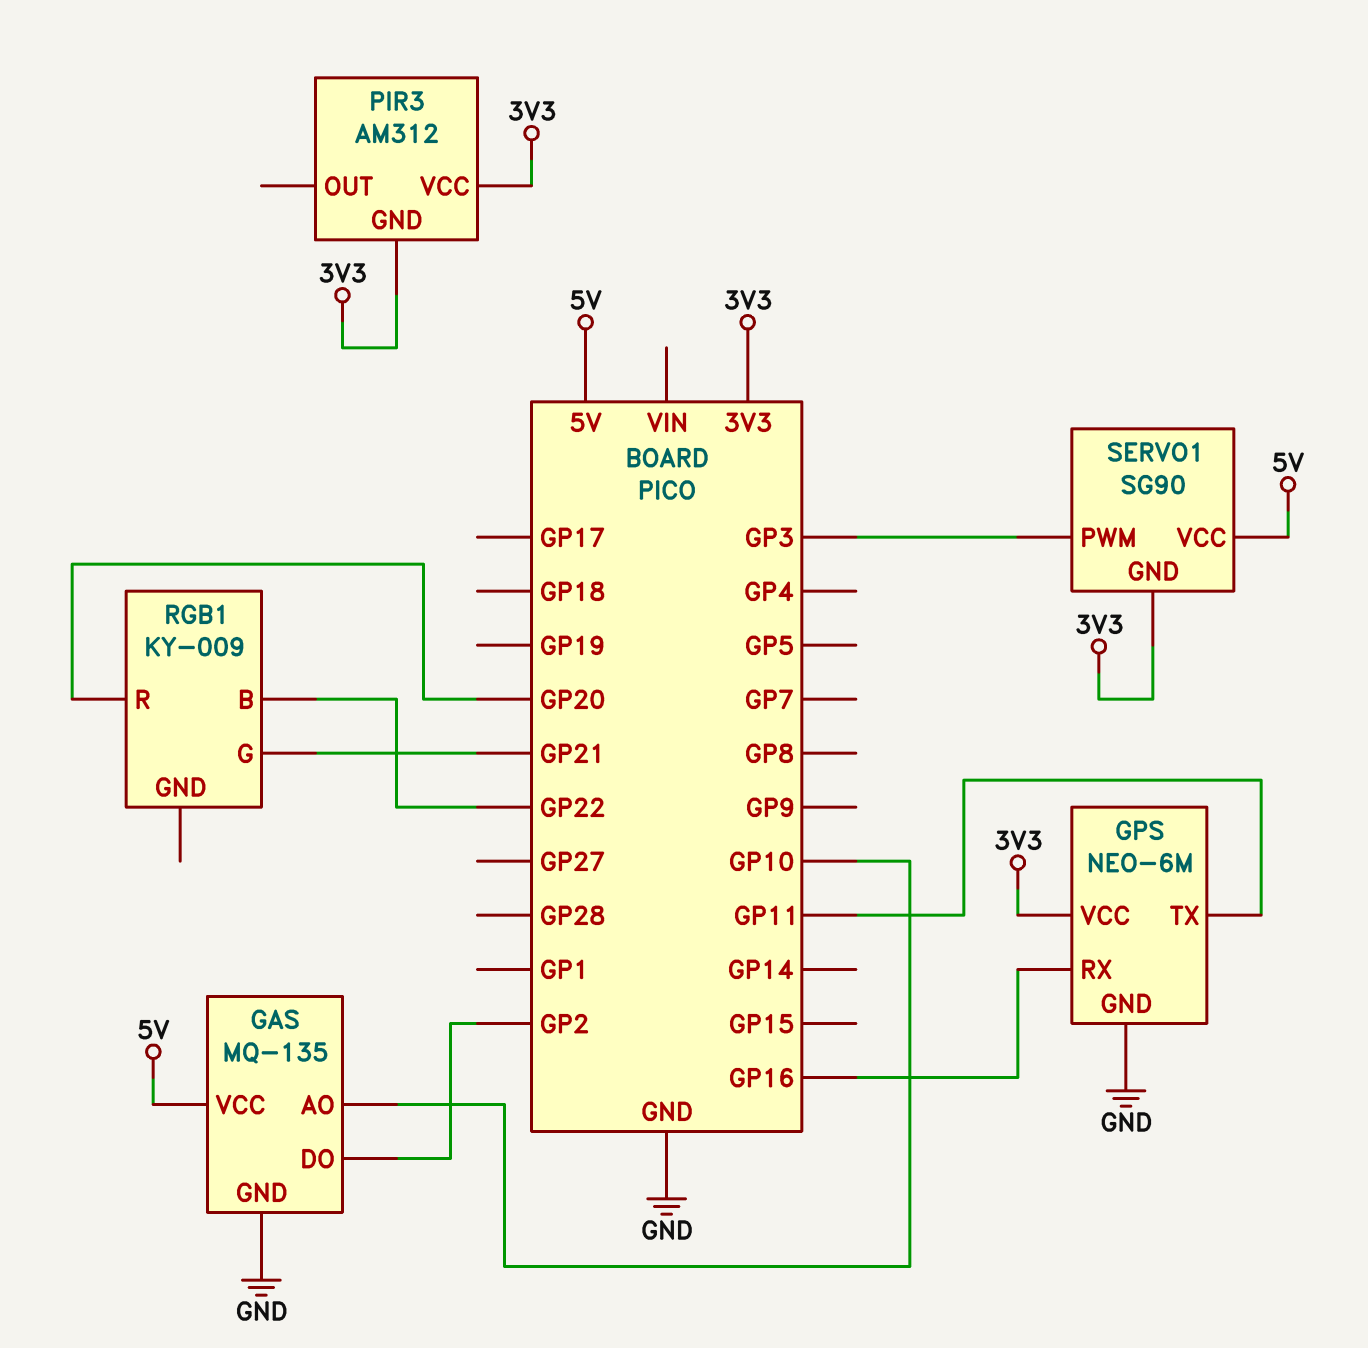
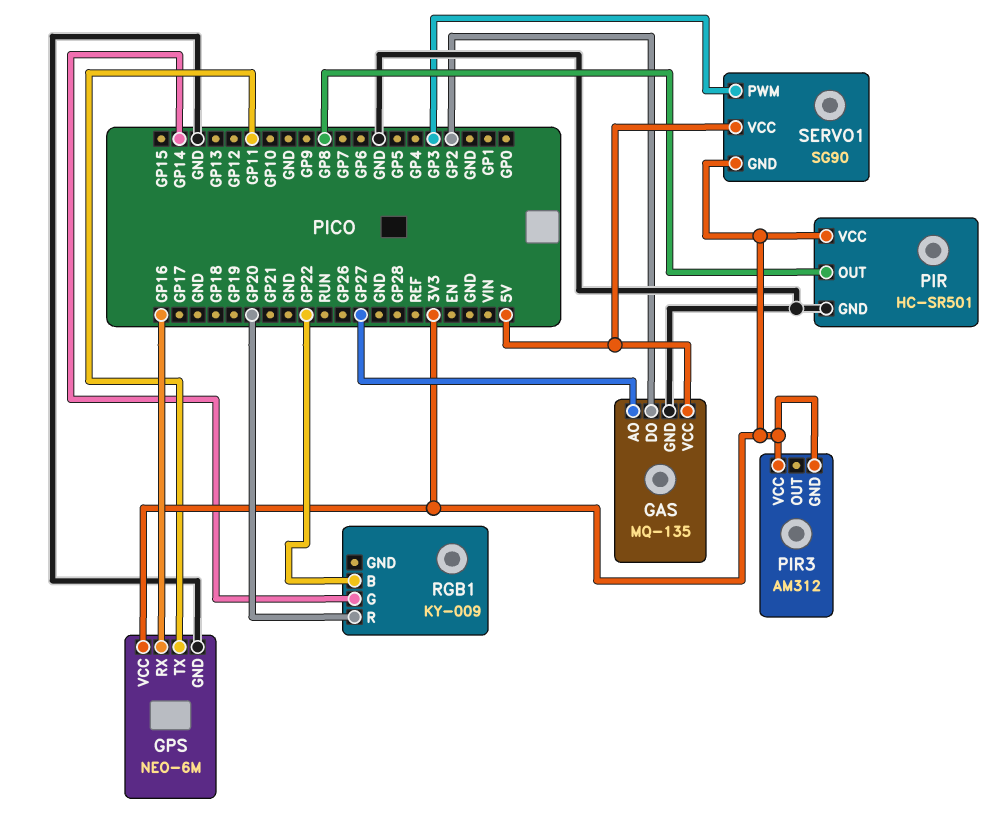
GAS pin AO: GP10 -> GP27
PIR: none -> HC-SR501
PIR pin GND: none -> GND
PIR pin OUT: none -> GP8
PIR pin VCC: none -> 3V3
RGB1 pin G: GP21 -> GP14

